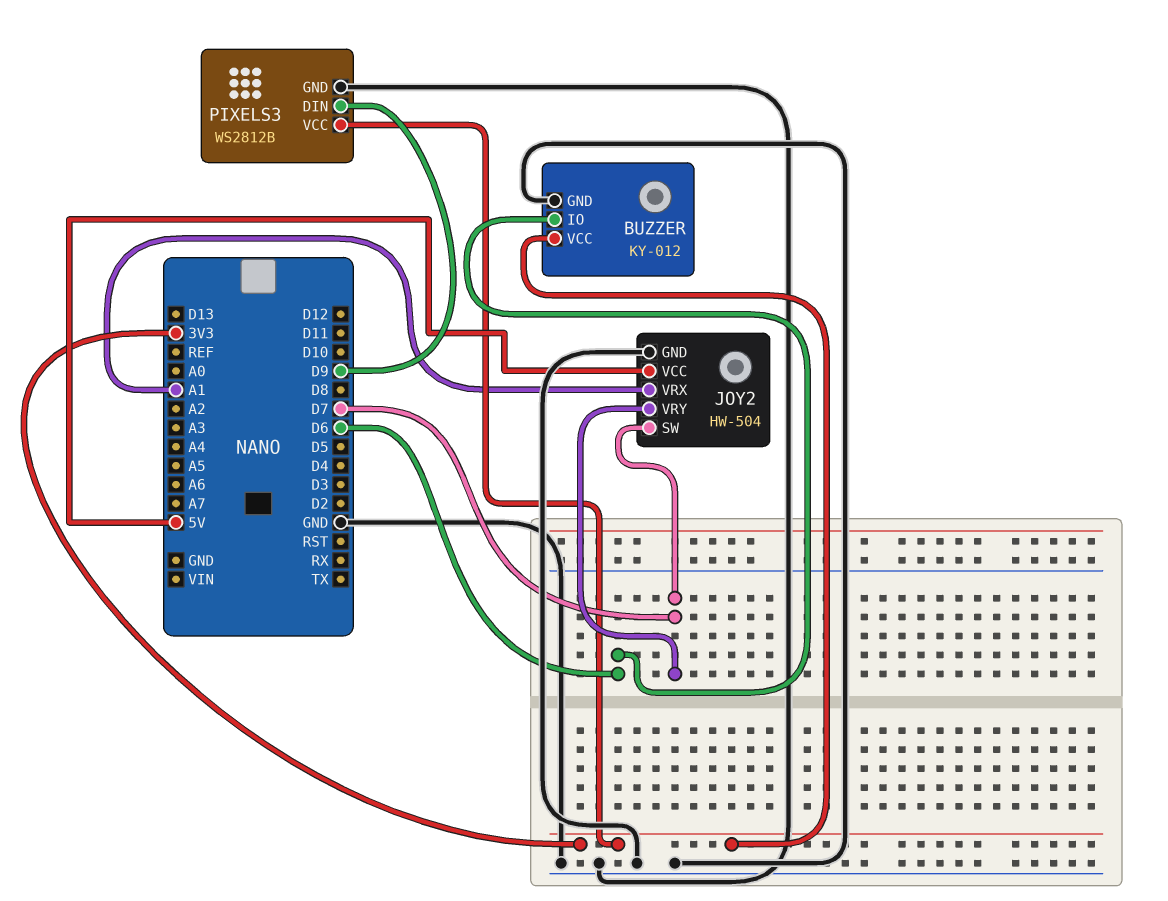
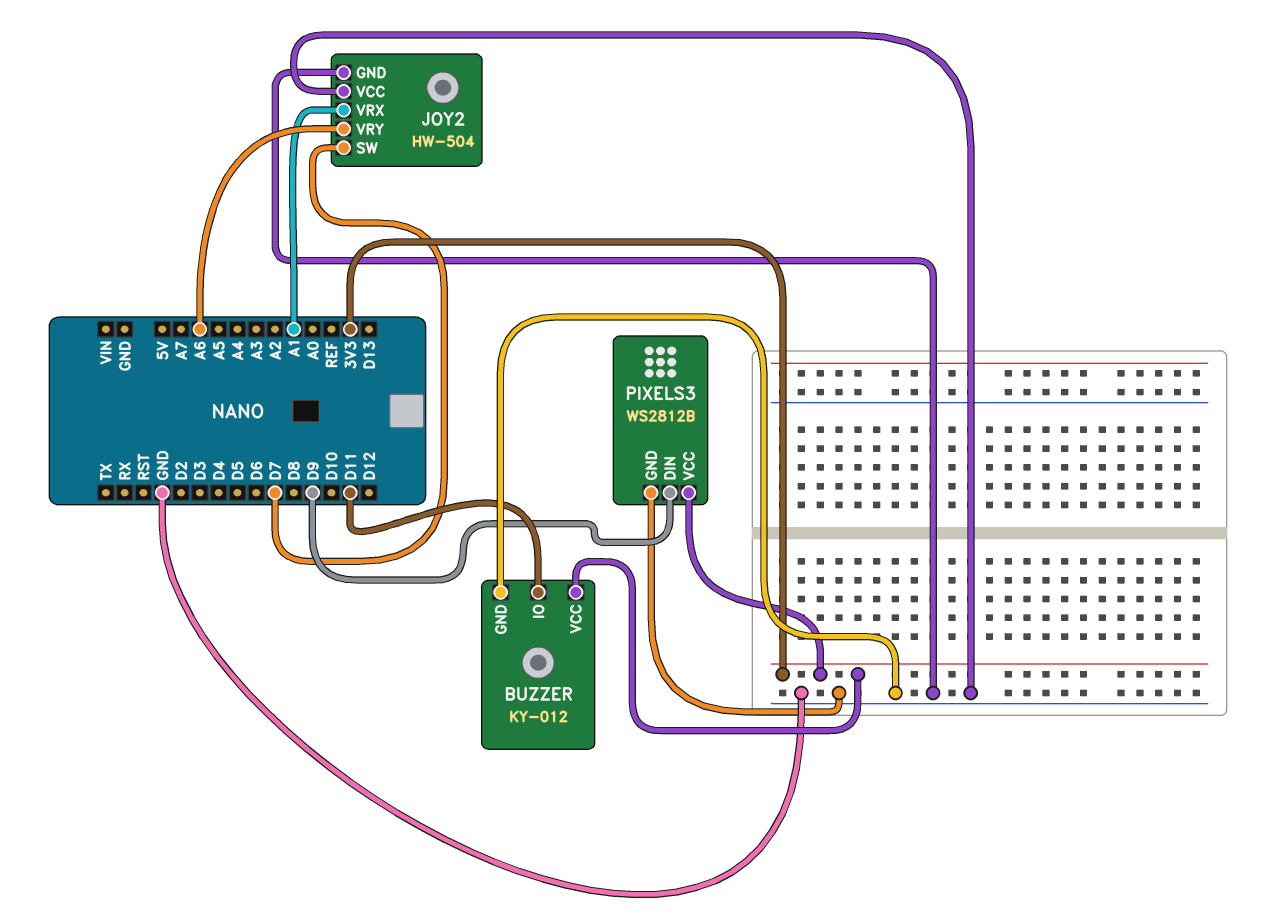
BUZZER pin IO: D6 -> D11
JOY2 pin VCC: 5V -> GND
JOY2 pin VRY: D7 -> A6

